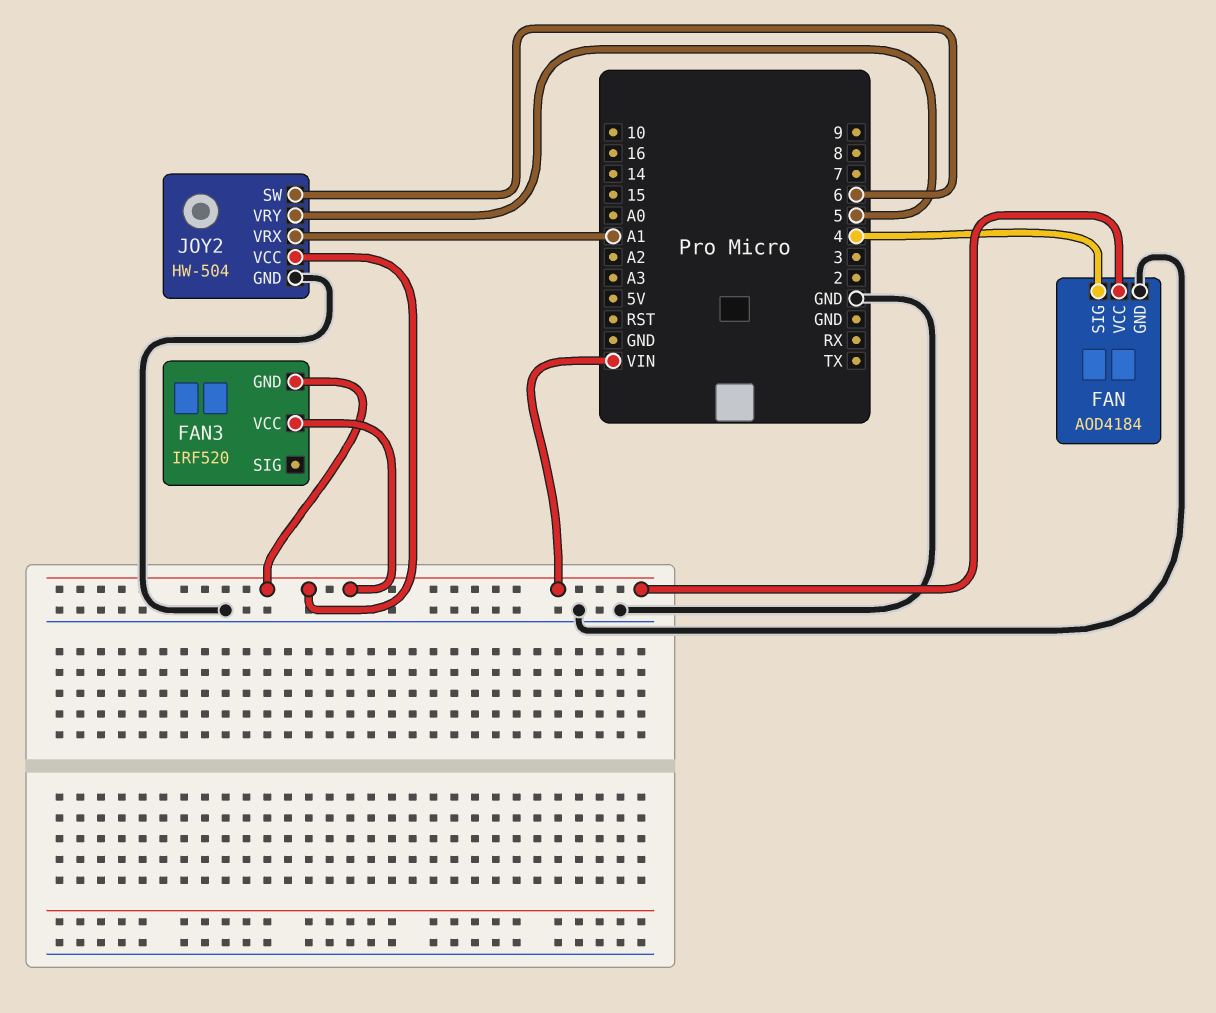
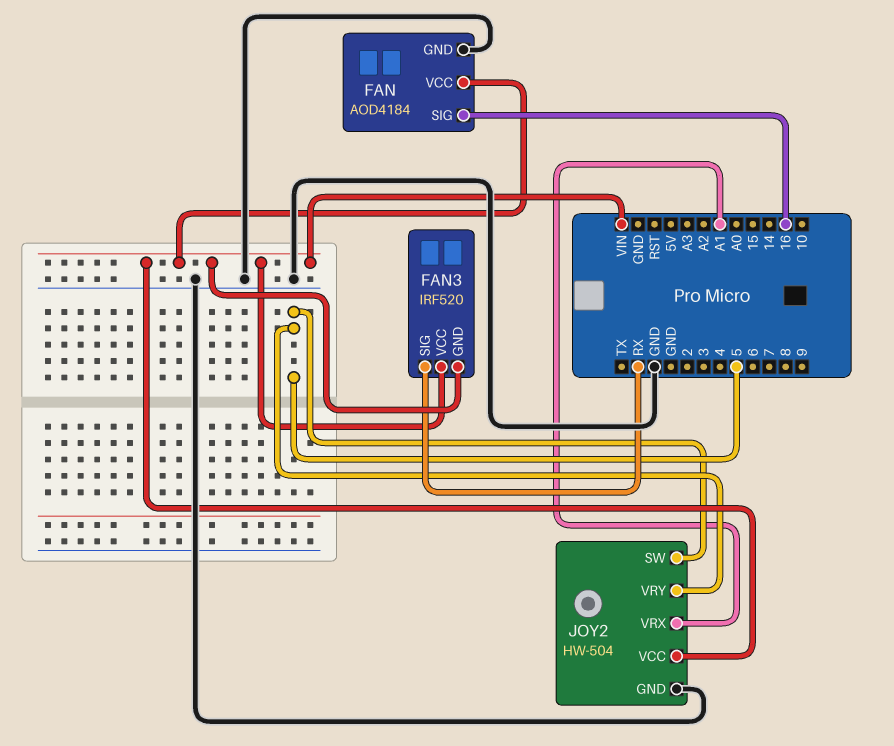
FAN pin SIG: 4 -> 16
FAN3 pin SIG: none -> RX
JOY2 pin SW: 6 -> 5

